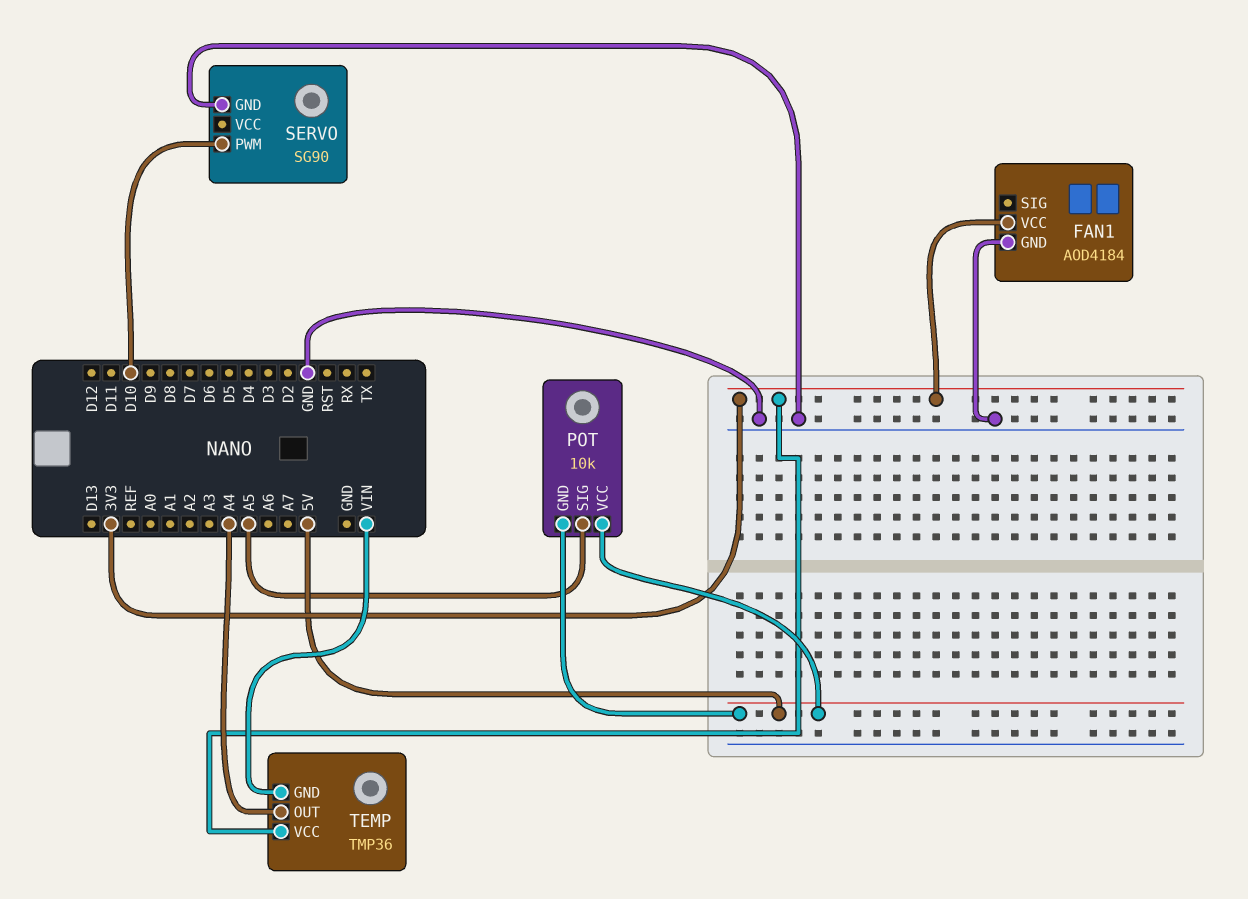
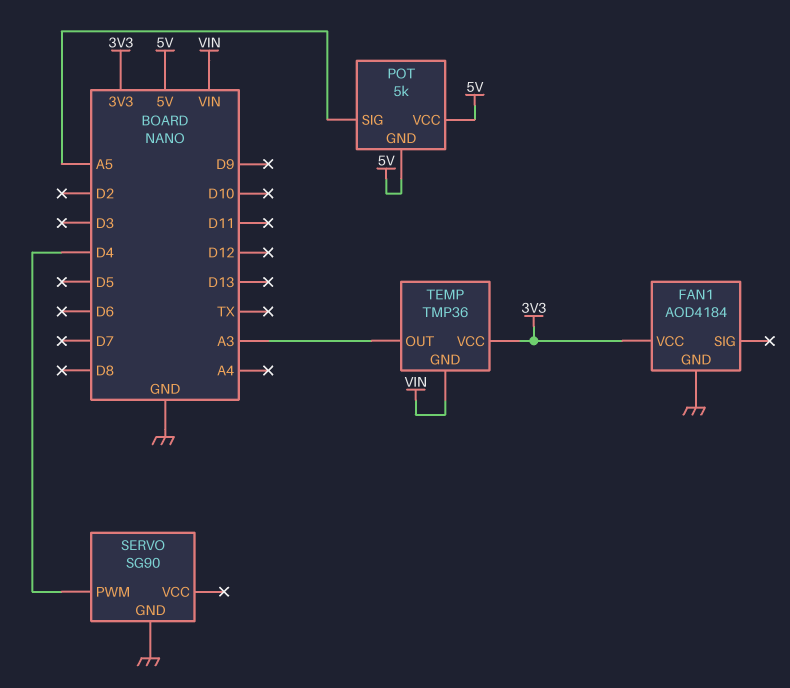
POT: 10k -> 5k
SERVO pin PWM: D10 -> D4
TEMP pin OUT: A4 -> A3

